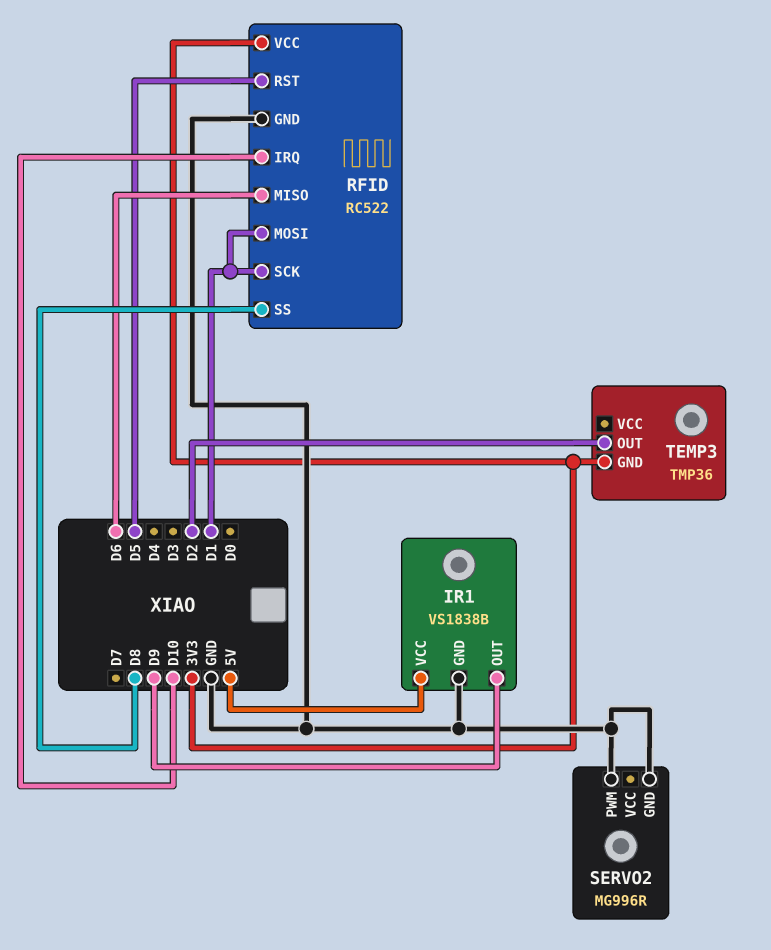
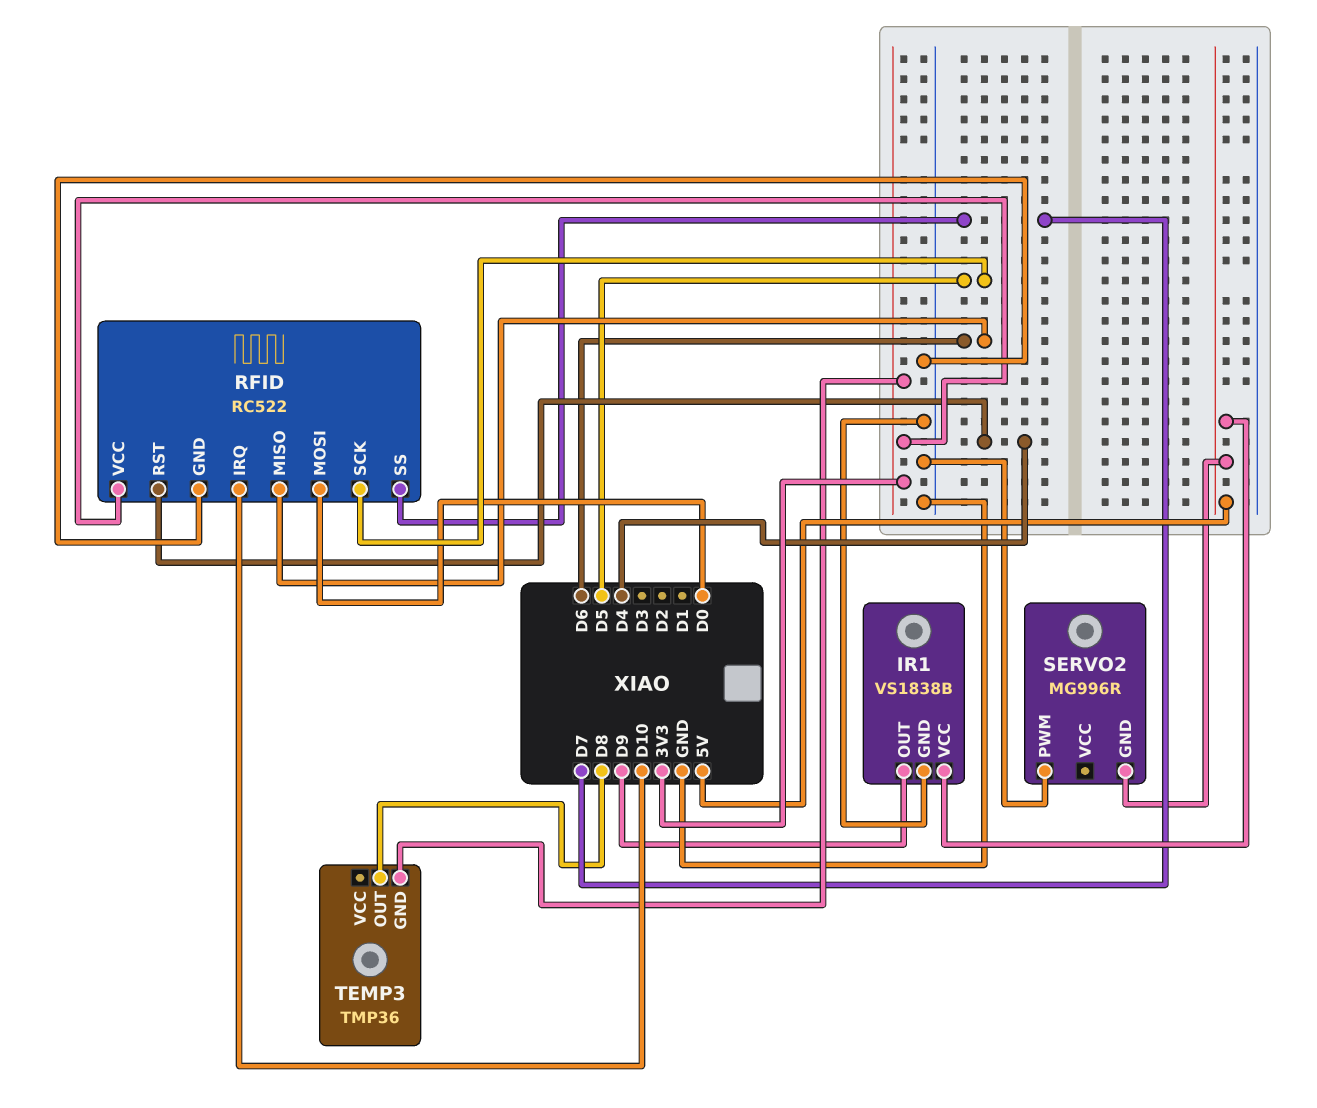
RFID pin MOSI: D1 -> D0
RFID pin RST: D5 -> D4
RFID pin SCK: D1 -> D5
RFID pin SS: D8 -> D7
SERVO2 pin GND: GND -> 5V
TEMP3 pin OUT: D2 -> D8

